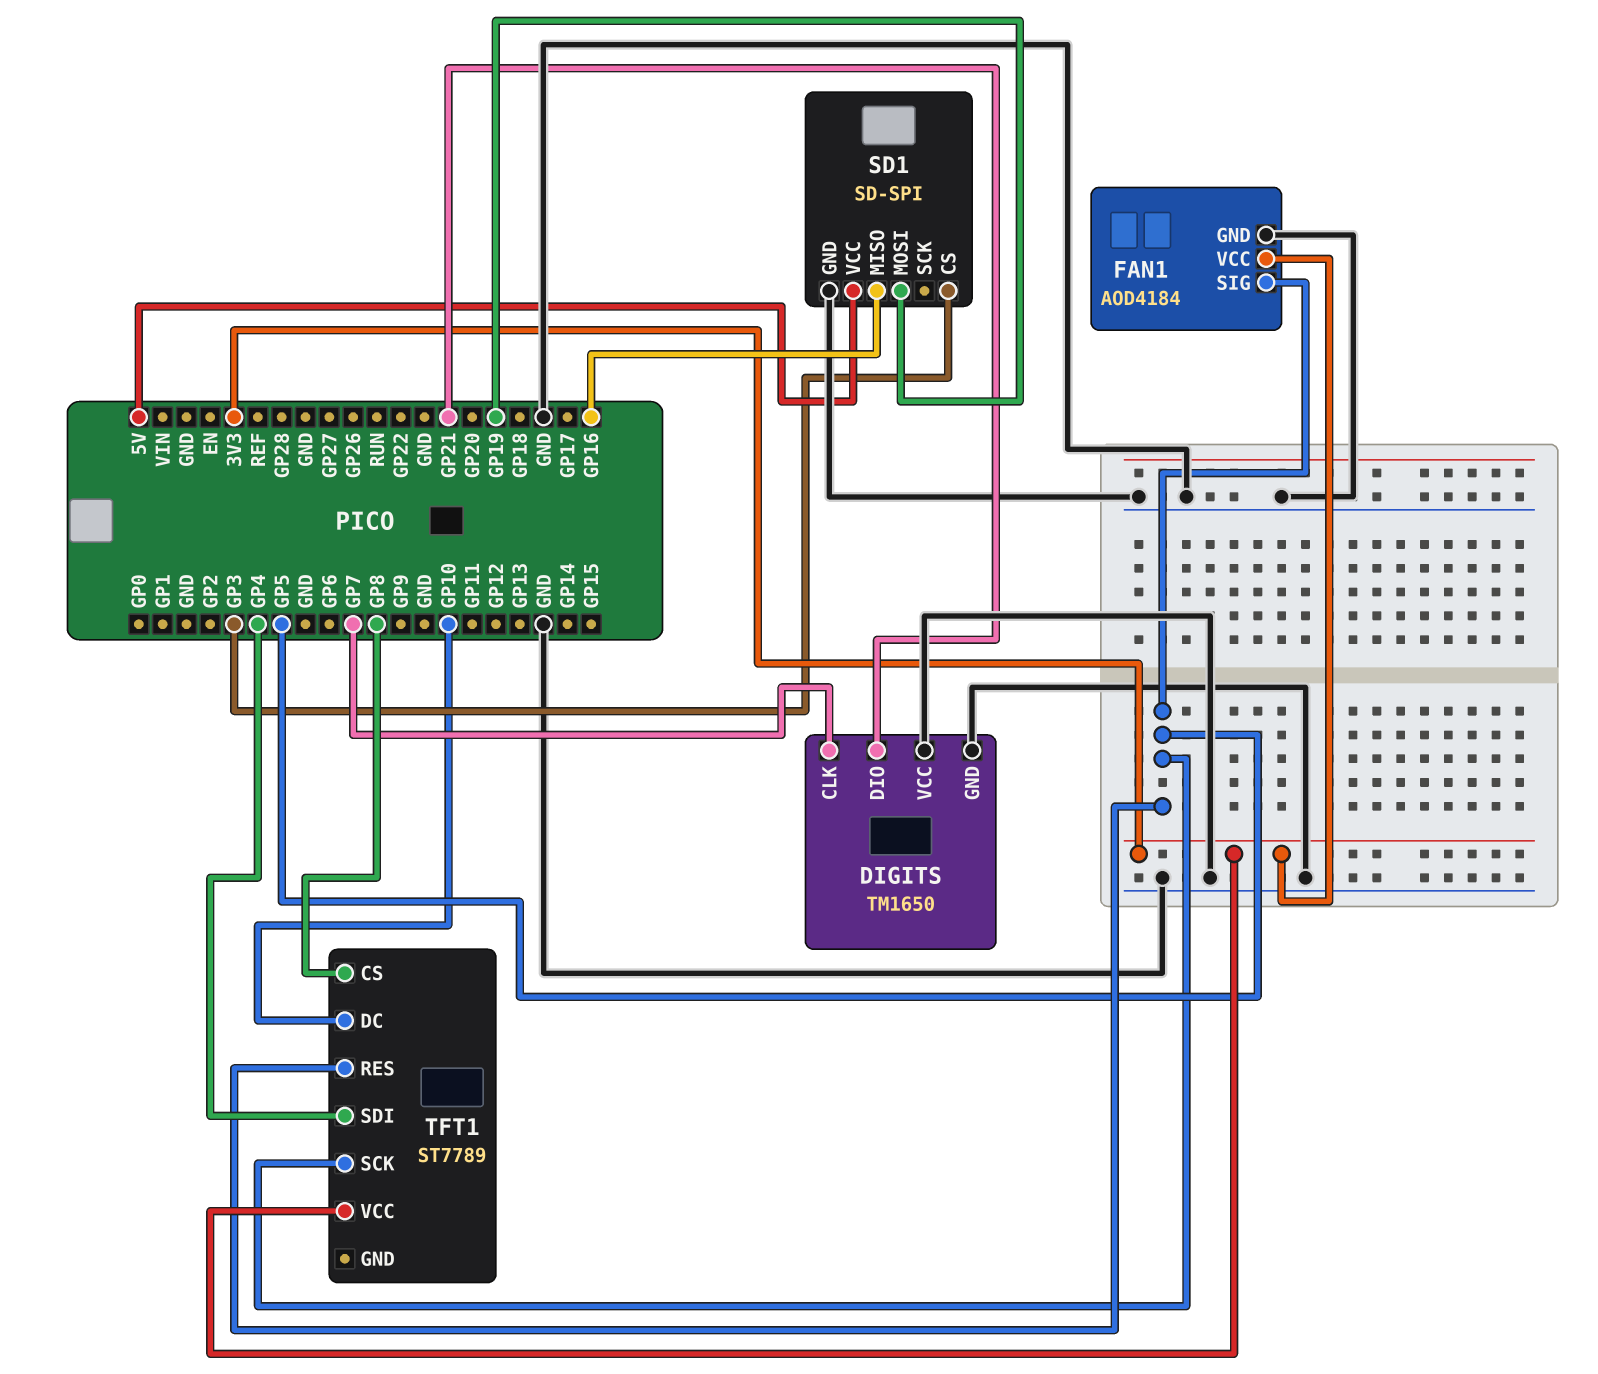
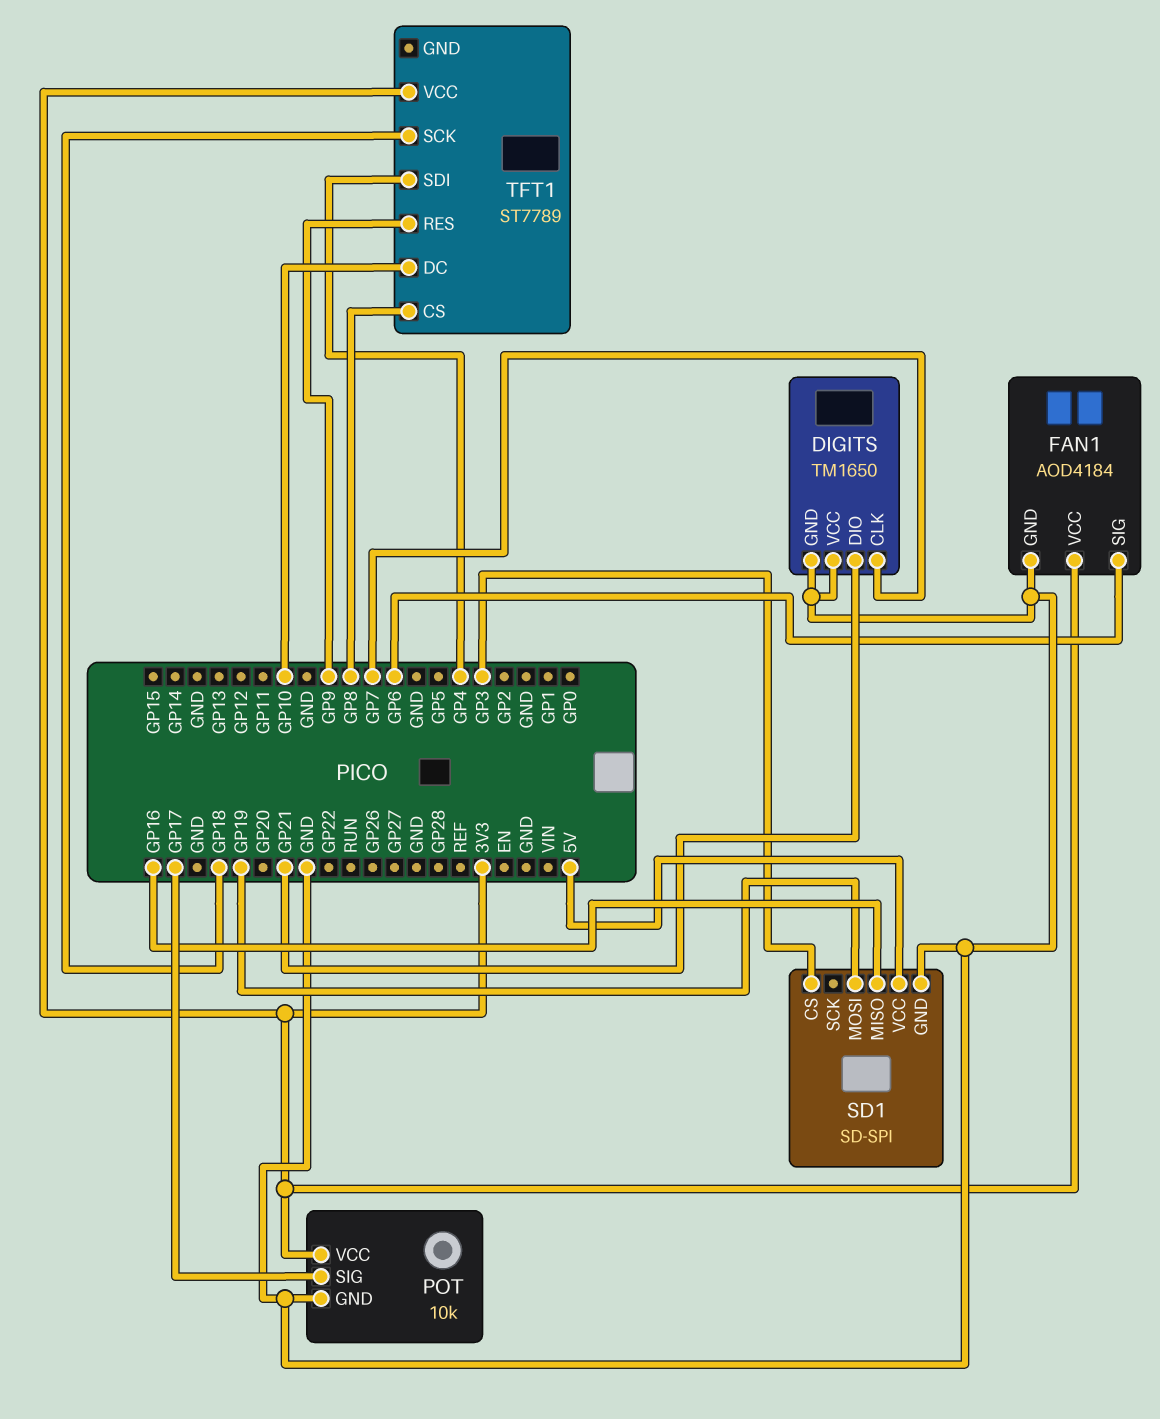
FAN1 pin SIG: GP5 -> GP6
POT: none -> 10k
POT pin GND: none -> GND
POT pin SIG: none -> GP17
POT pin VCC: none -> 3V3
TFT1 pin RES: GP5 -> GP9
TFT1 pin SCK: GP5 -> GP18

